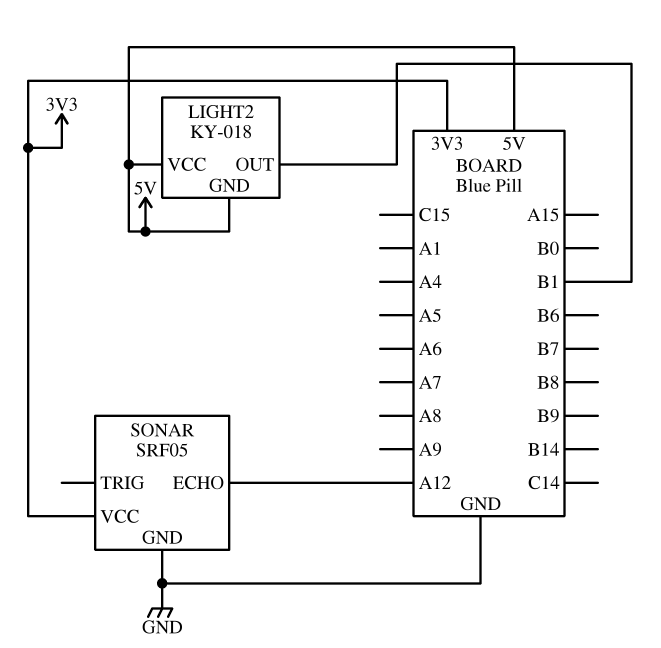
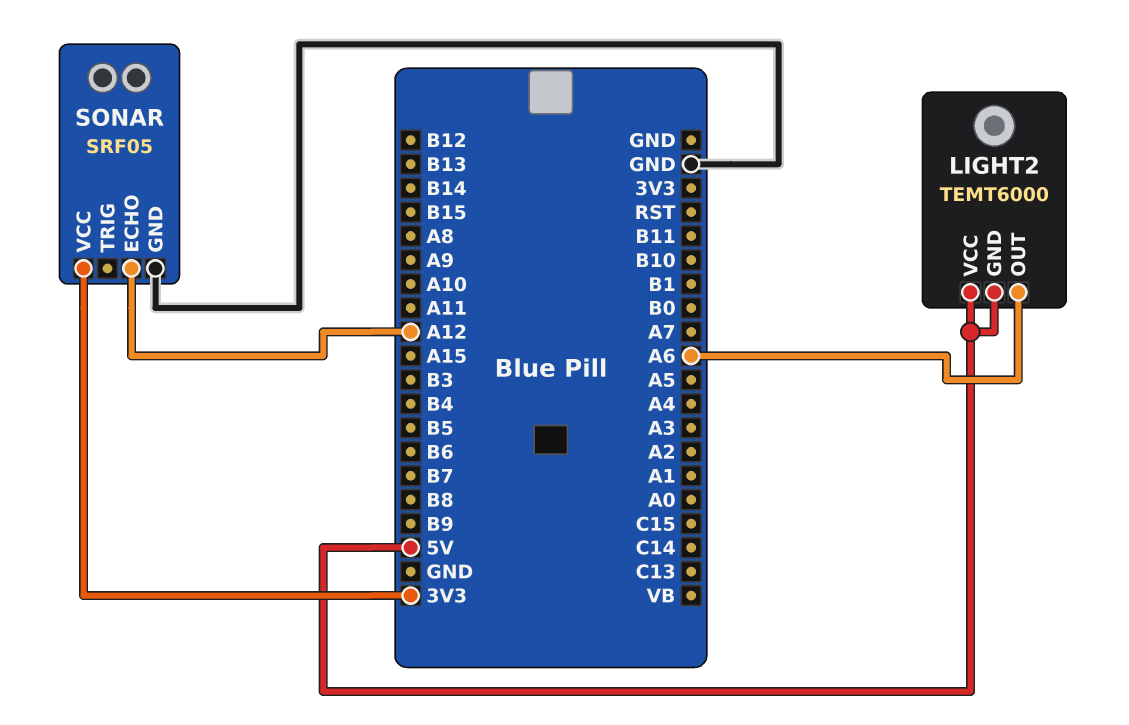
LIGHT2: KY-018 -> TEMT6000
LIGHT2 pin OUT: B1 -> A6

